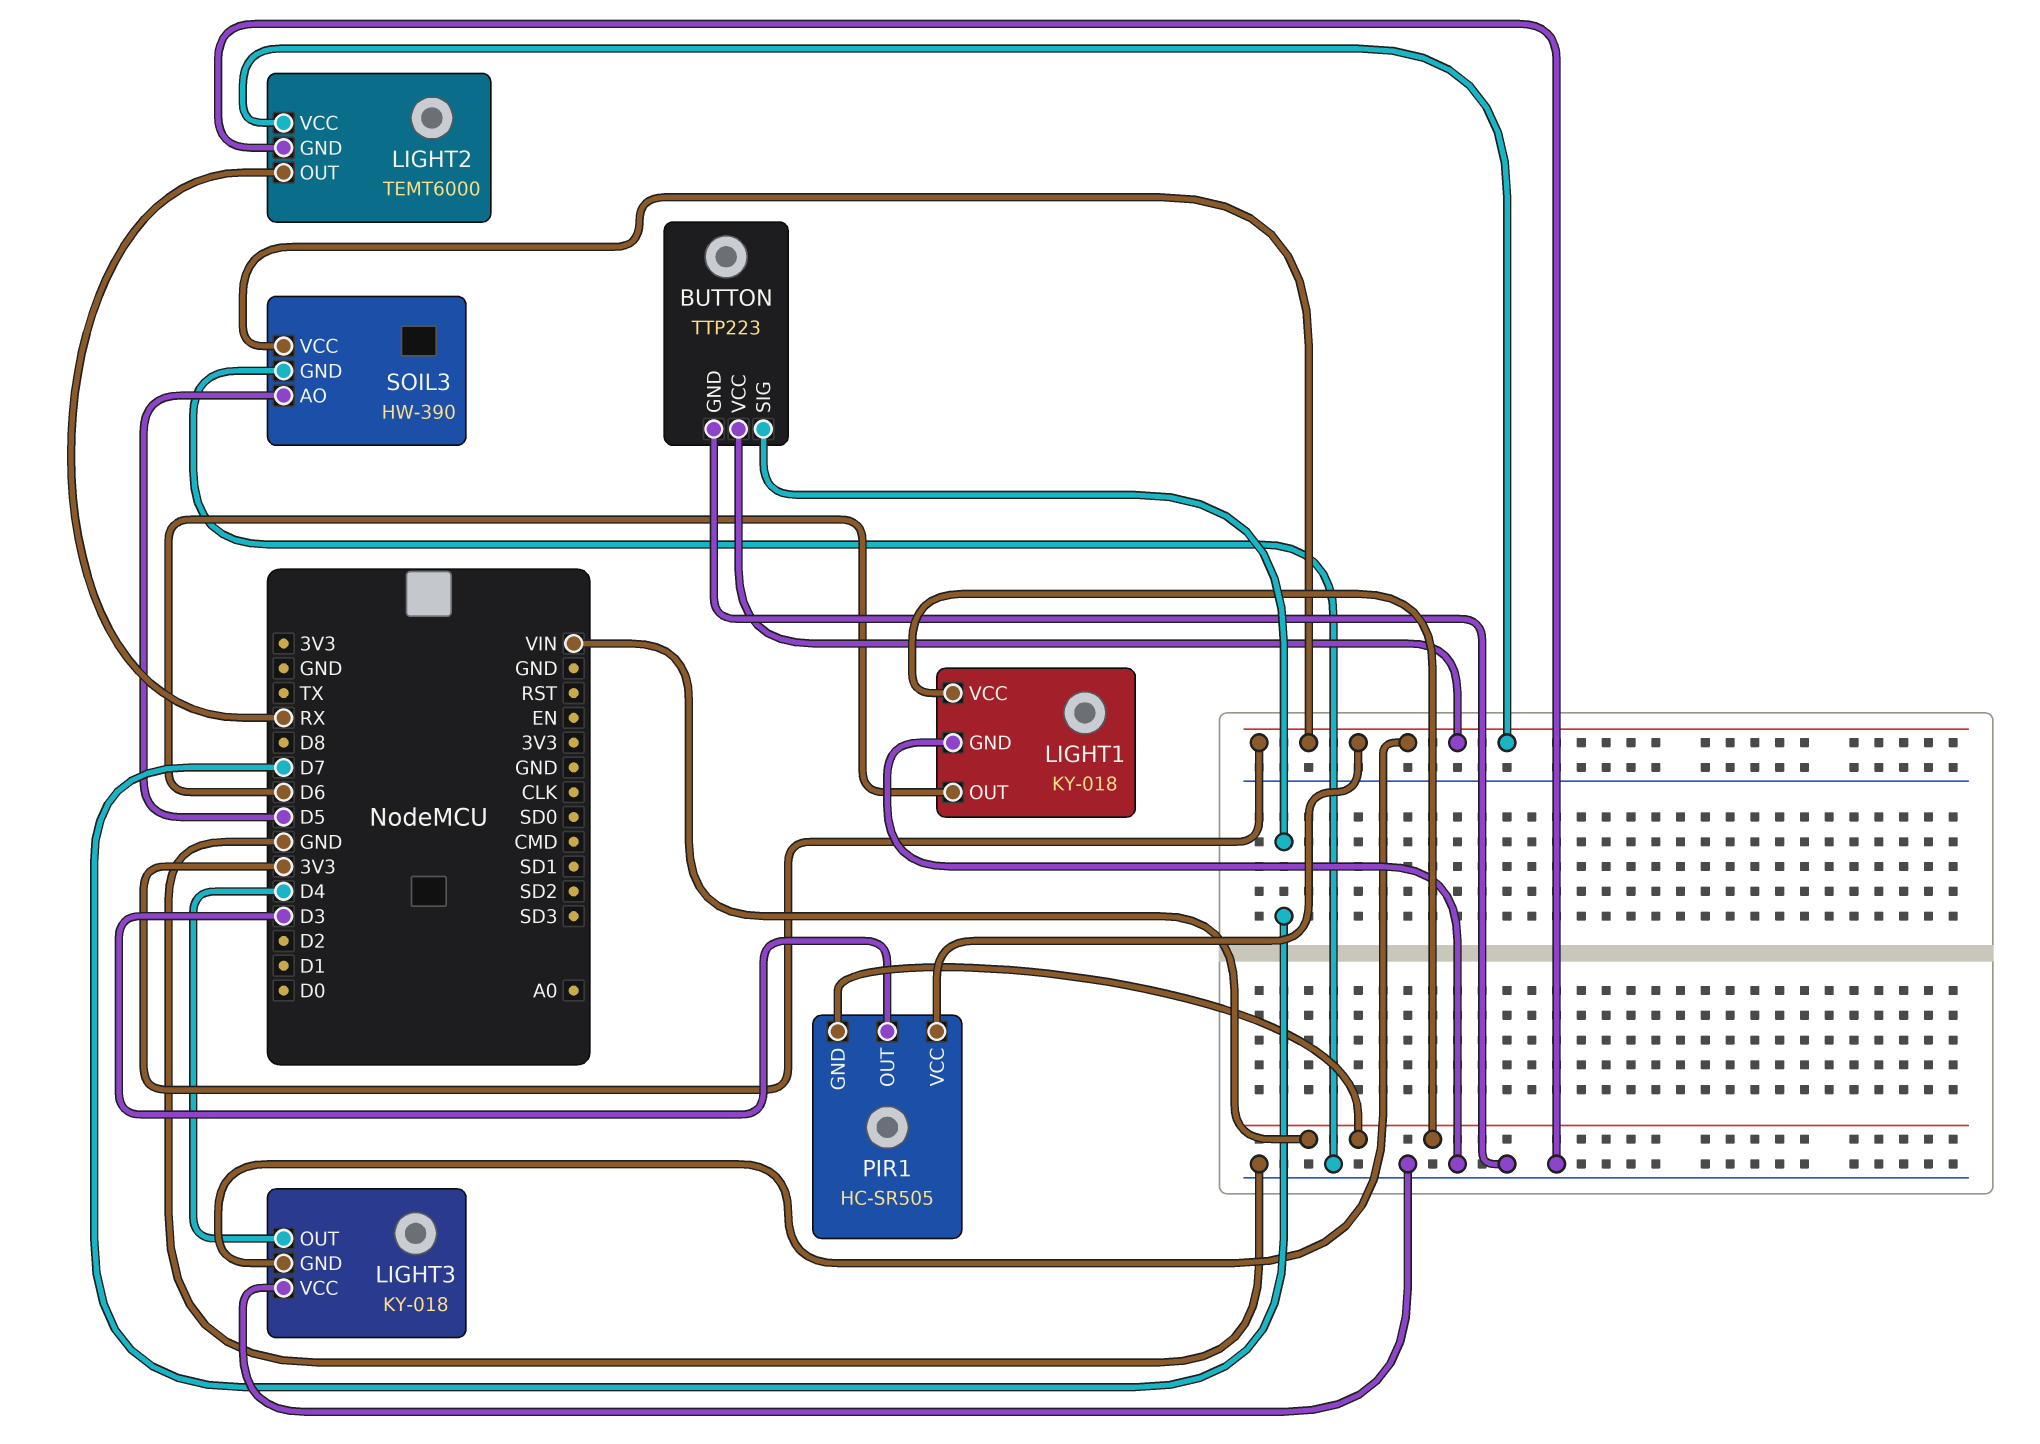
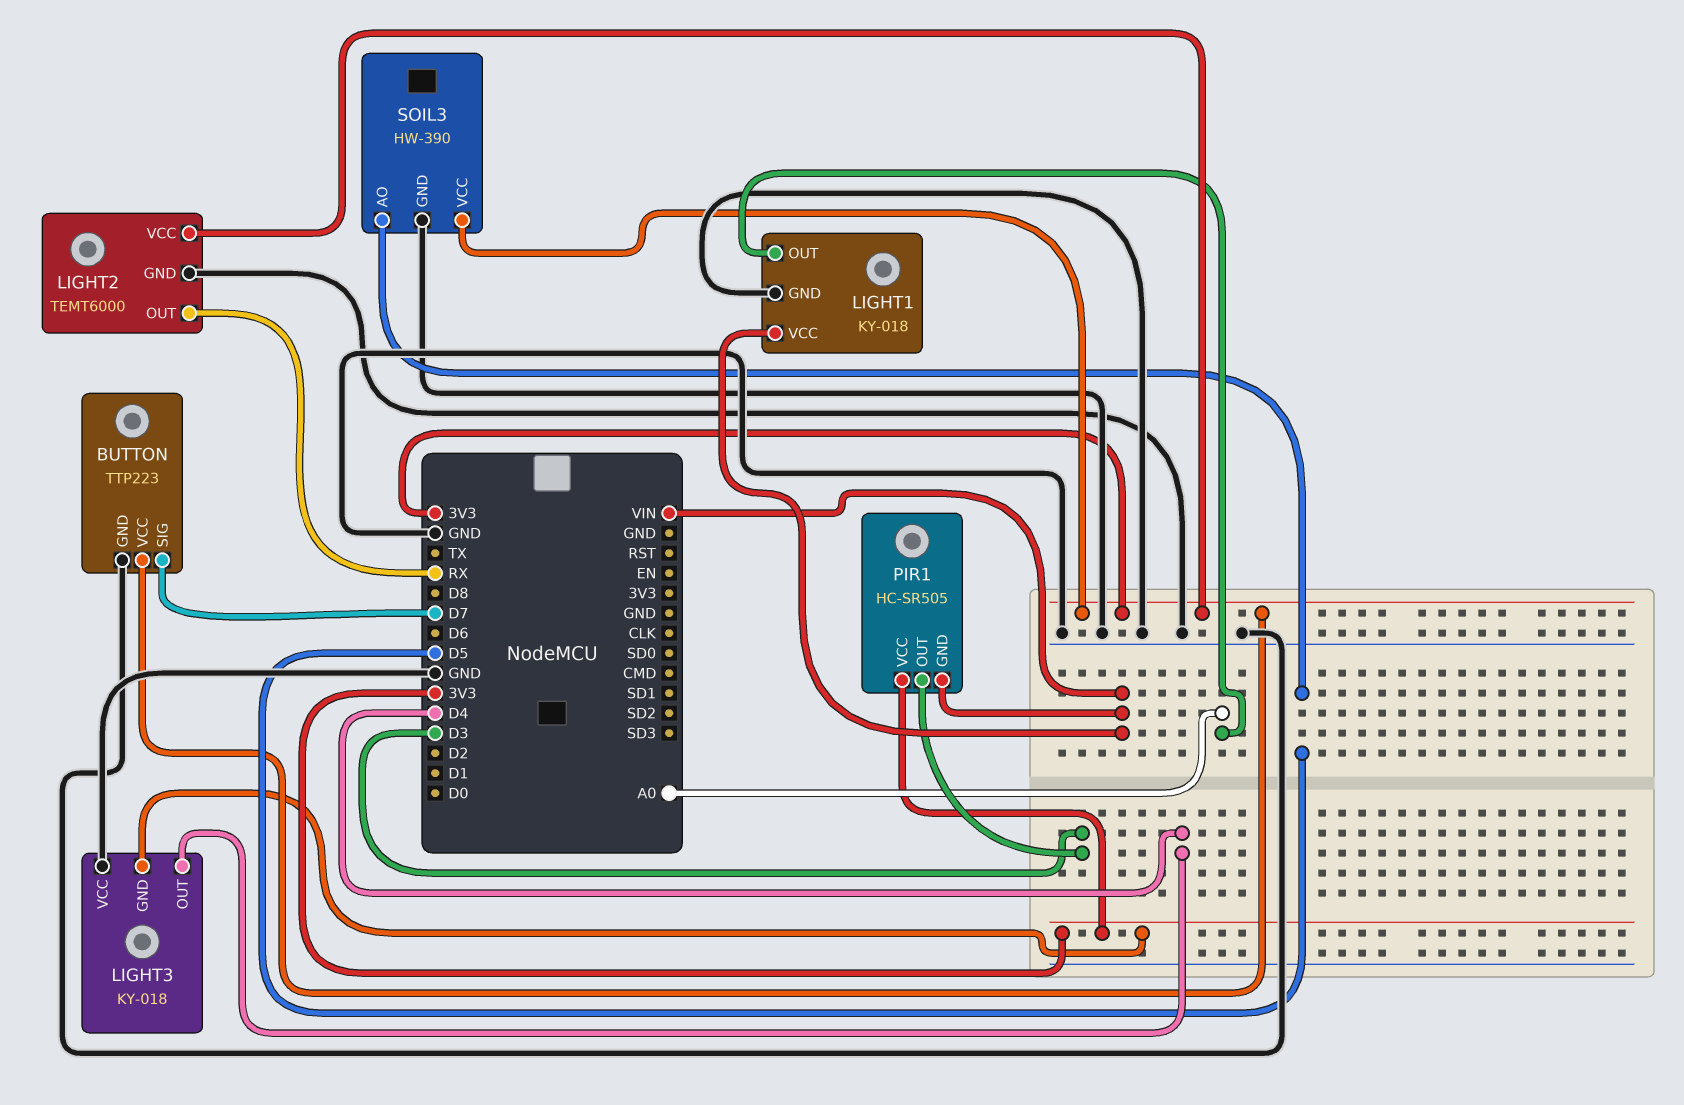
LIGHT1 pin OUT: D6 -> A0

